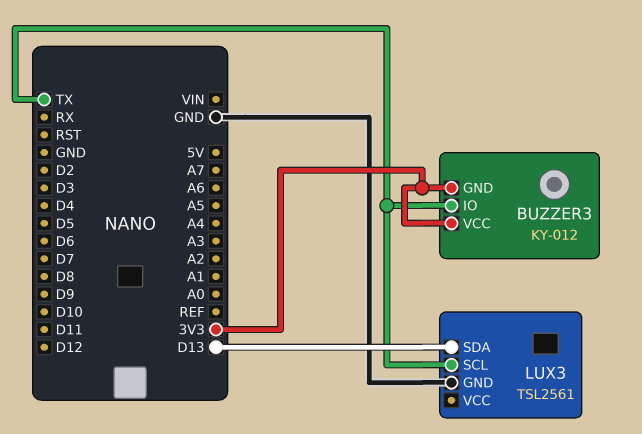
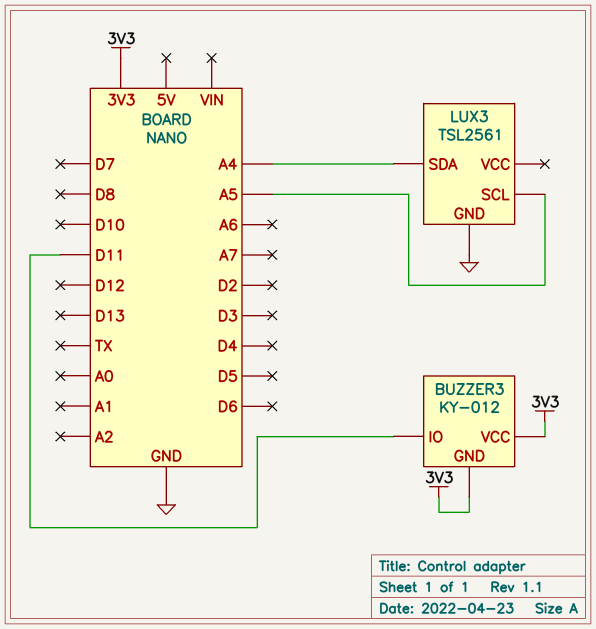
BUZZER3 pin IO: TX -> D11
LUX3 pin SCL: TX -> A5
LUX3 pin SDA: D13 -> A4

